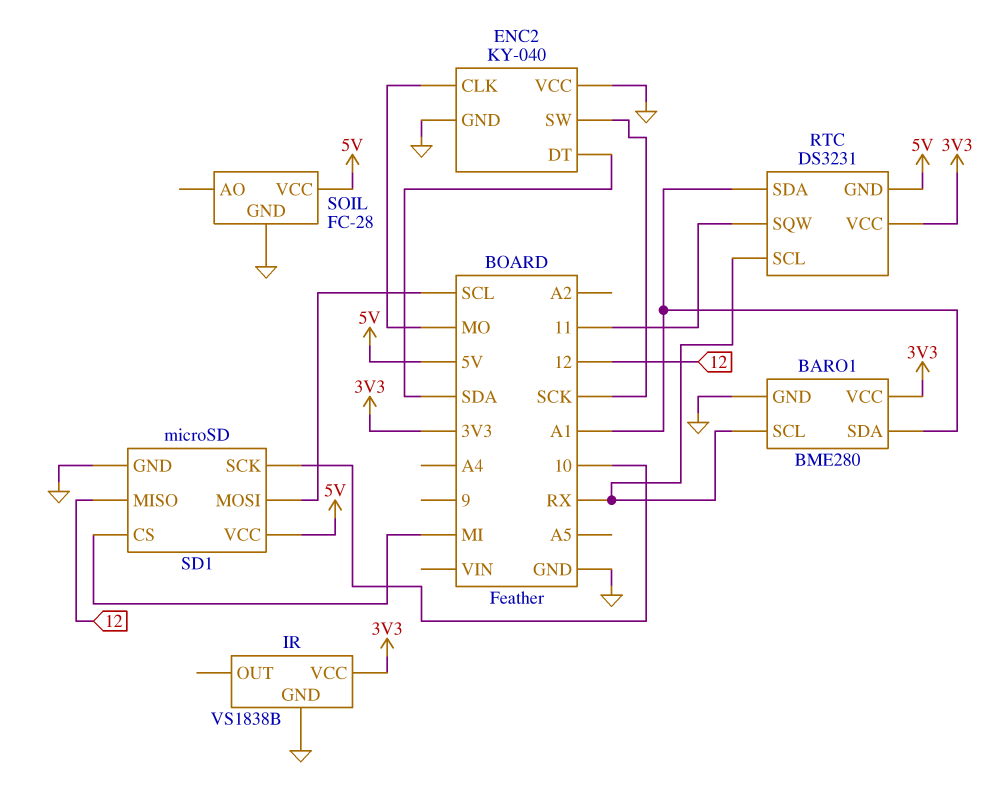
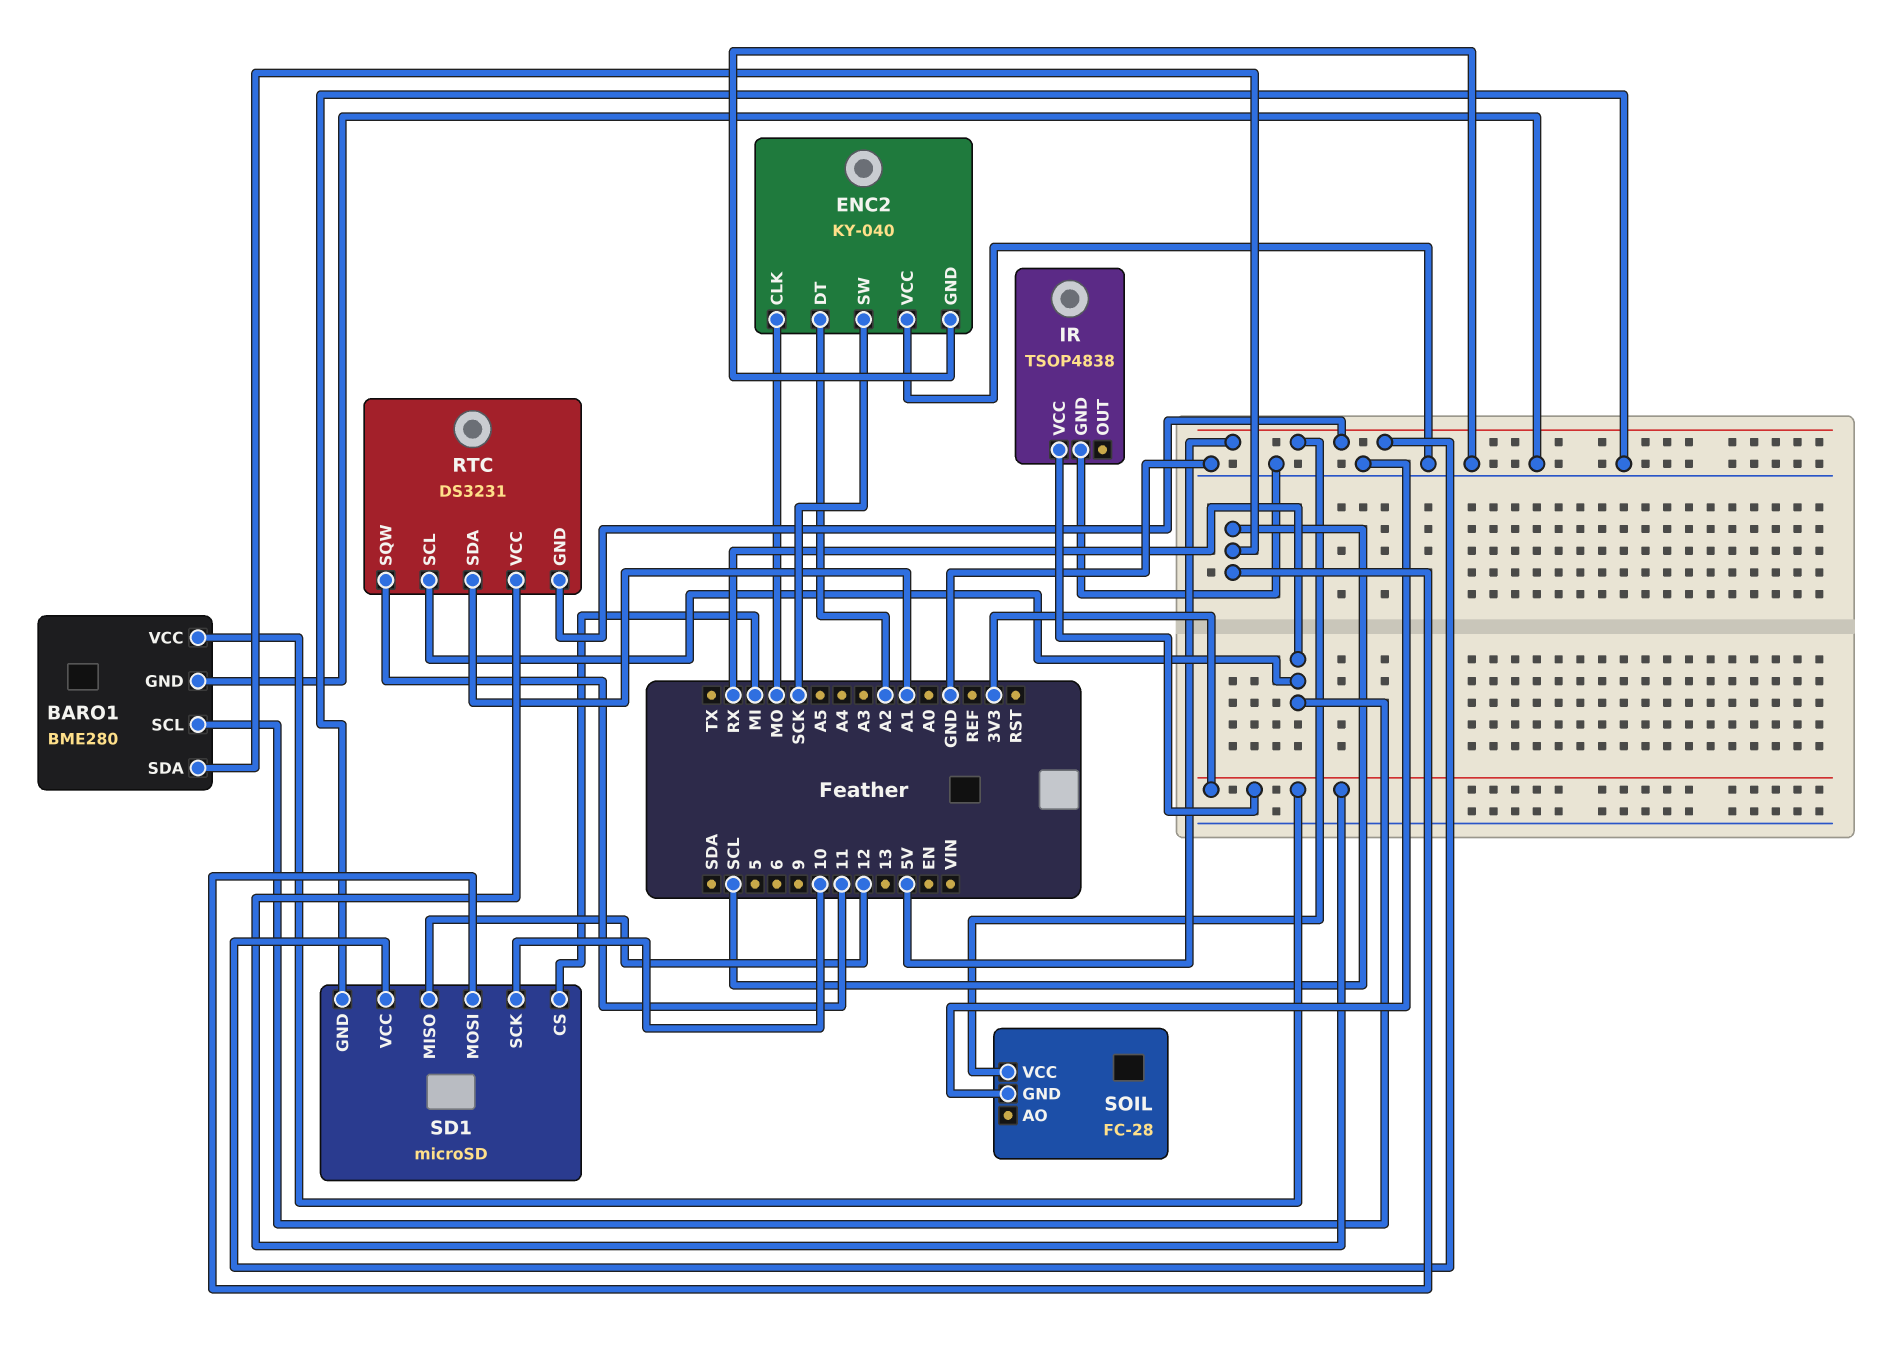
BARO1 pin SDA: A1 -> SCL
ENC2 pin DT: SDA -> A2
IR: VS1838B -> TSOP4838

